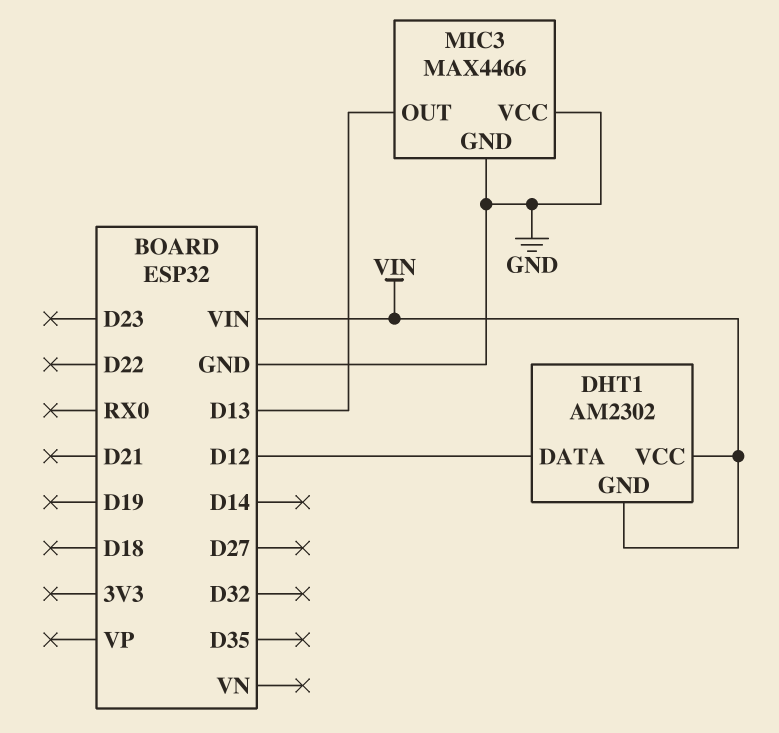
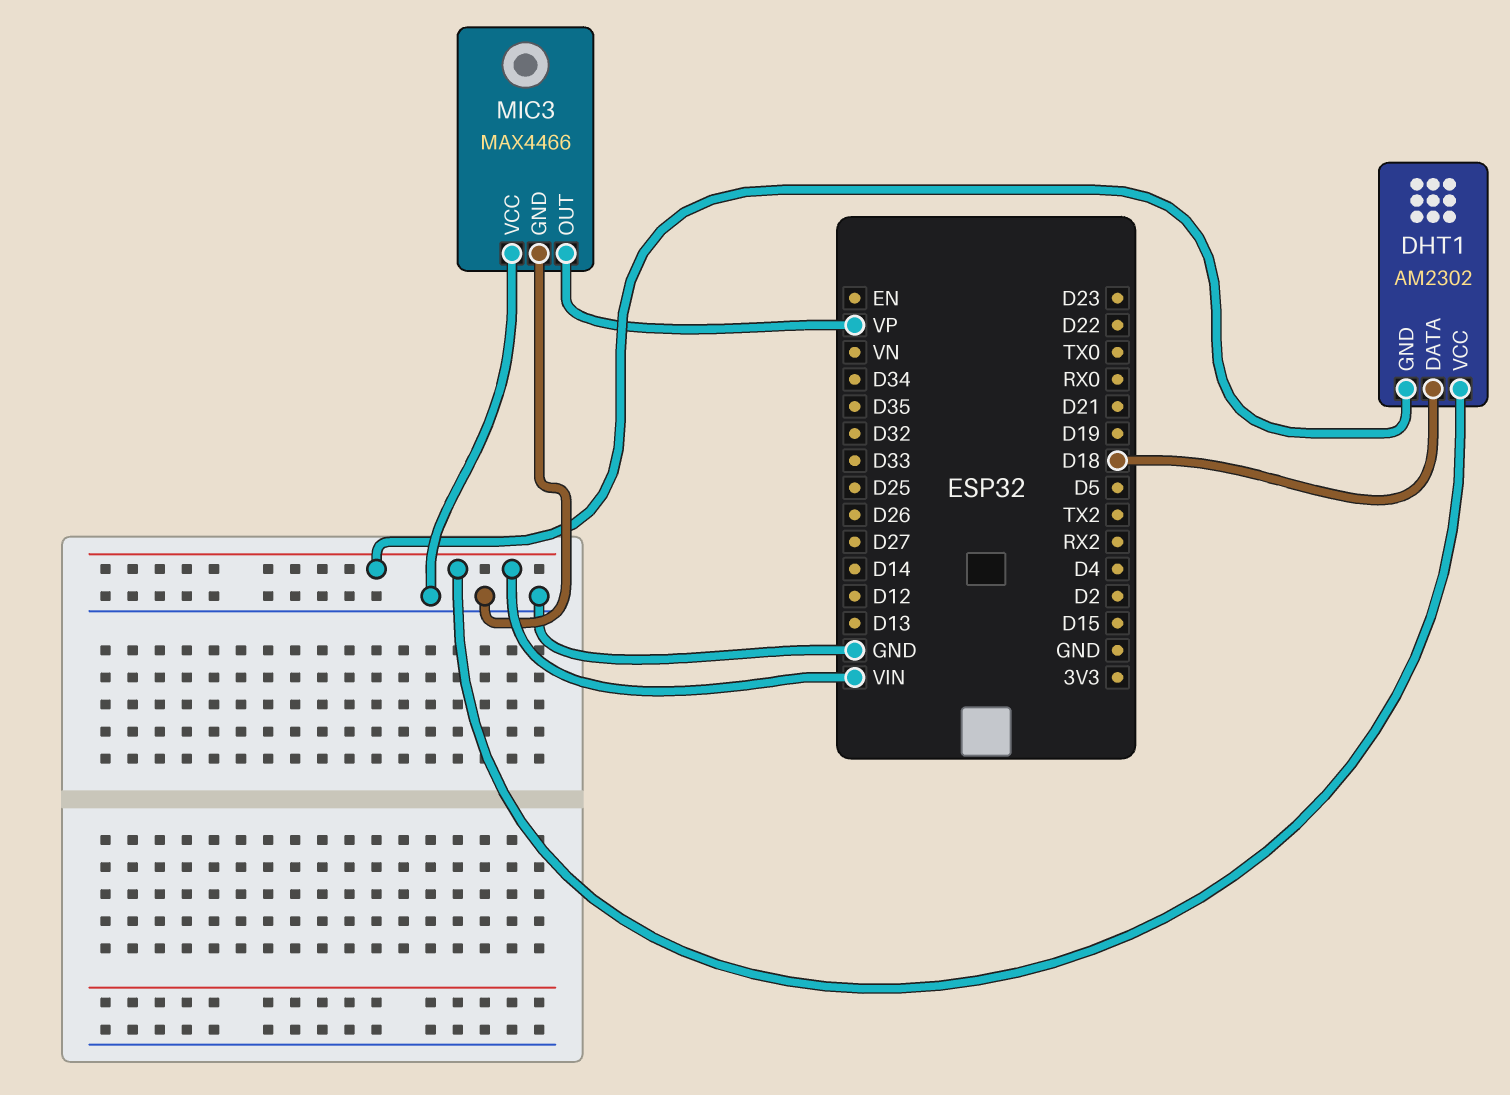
DHT1 pin DATA: D12 -> D18
MIC3 pin OUT: D13 -> VP

